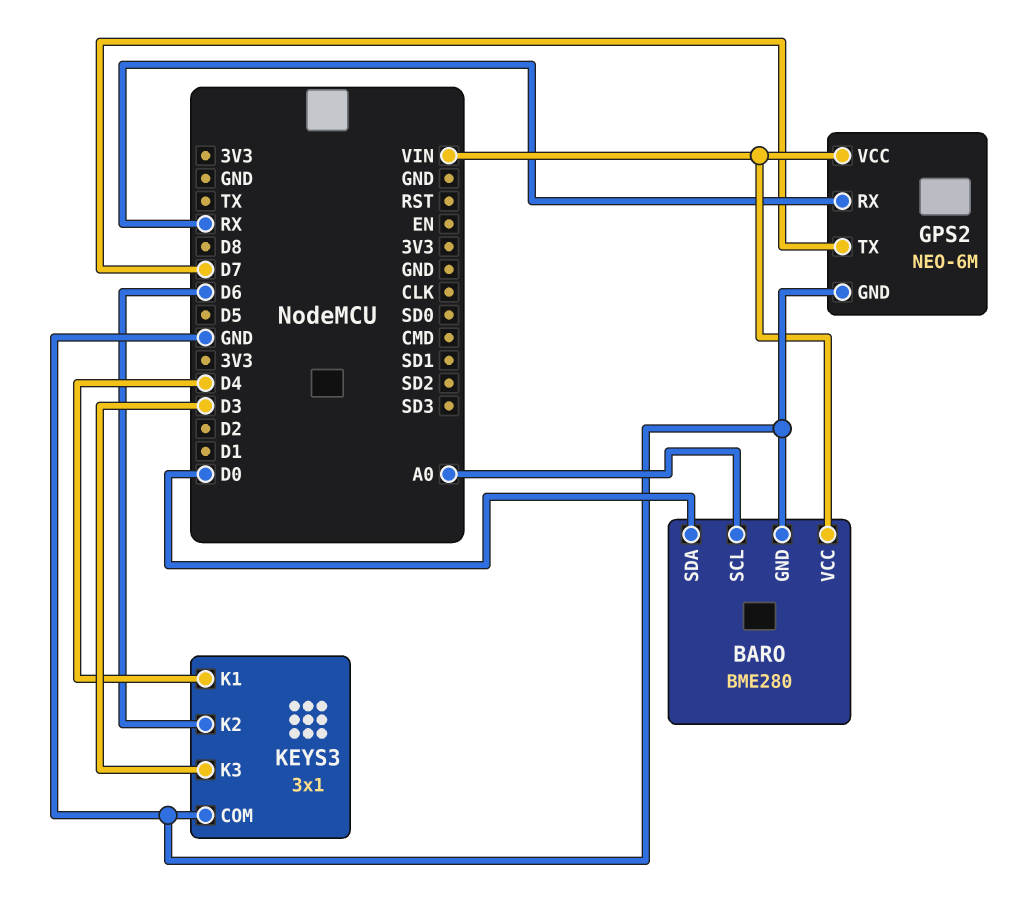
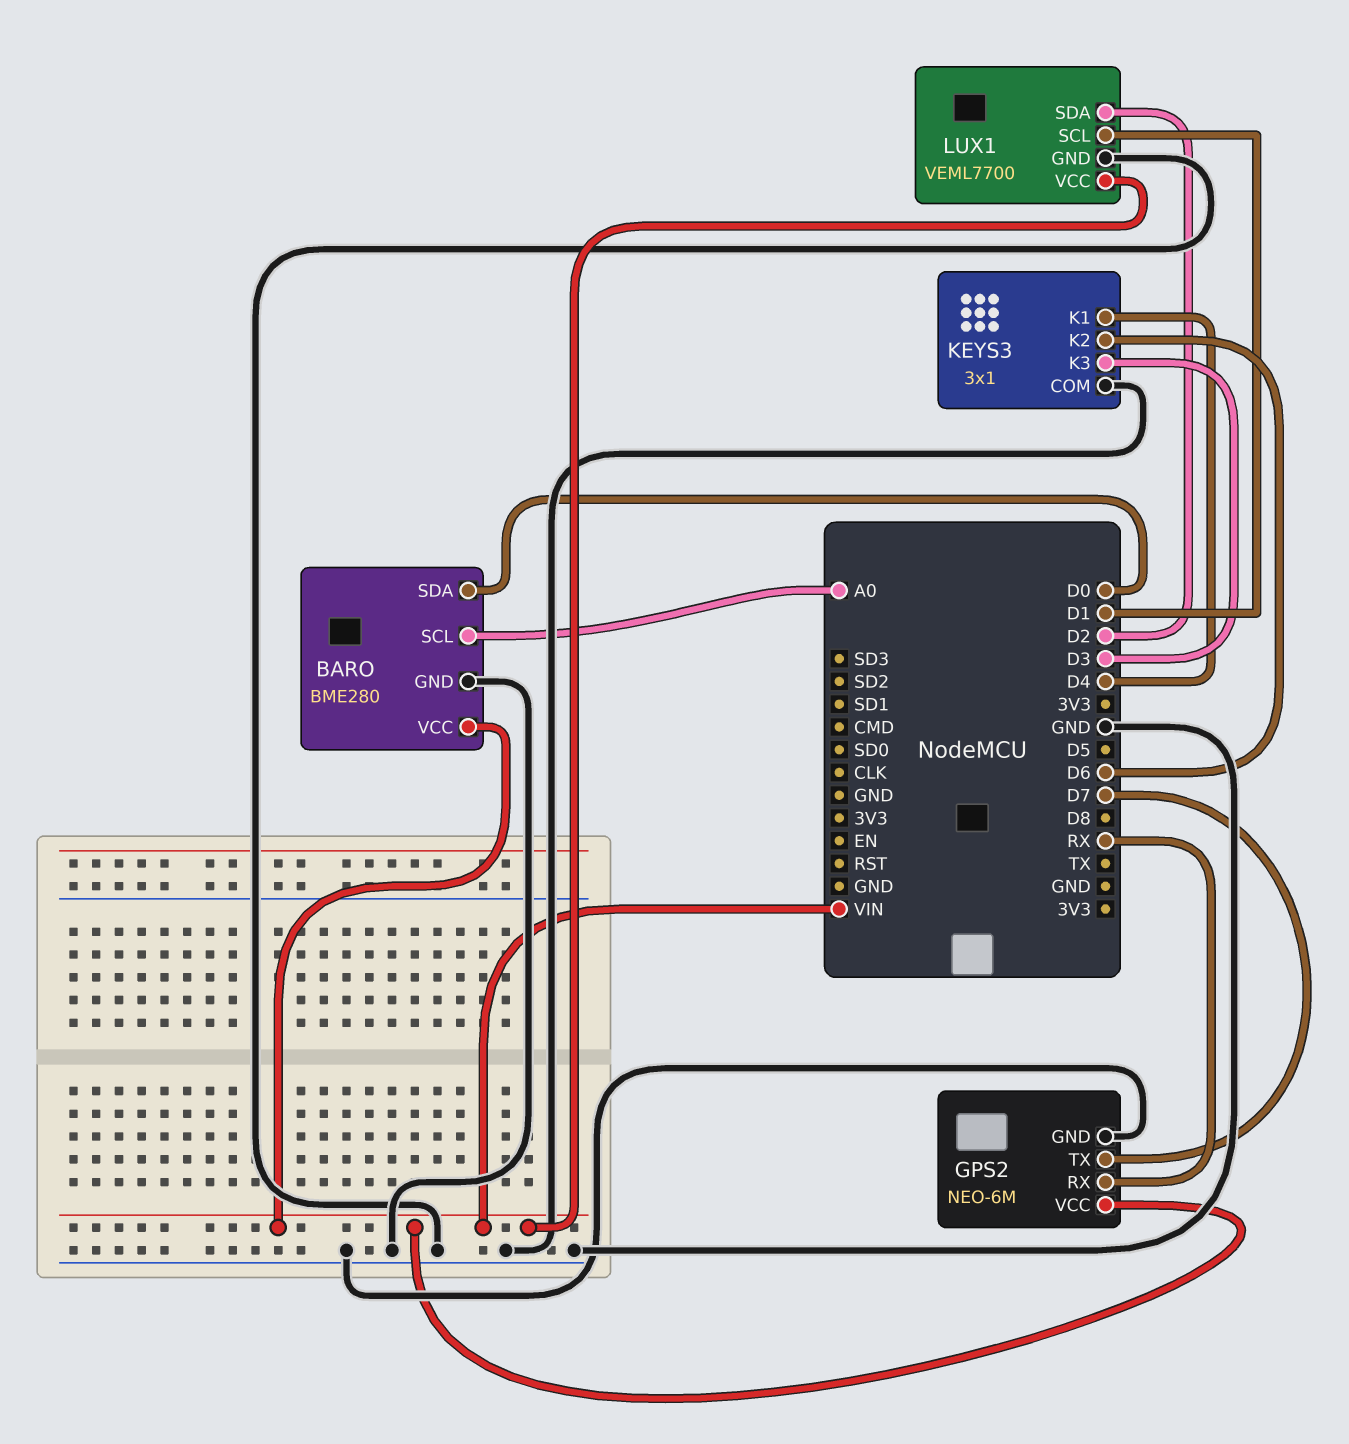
LUX1: none -> VEML7700
LUX1 pin GND: none -> GND
LUX1 pin SCL: none -> D1
LUX1 pin SDA: none -> D2
LUX1 pin VCC: none -> VIN

